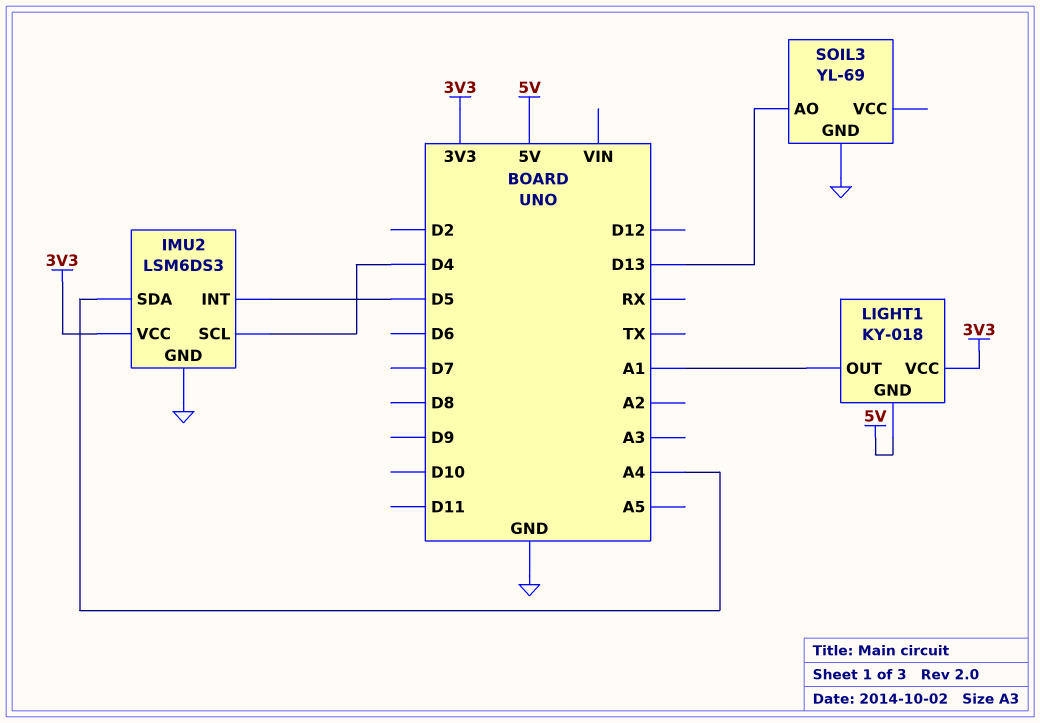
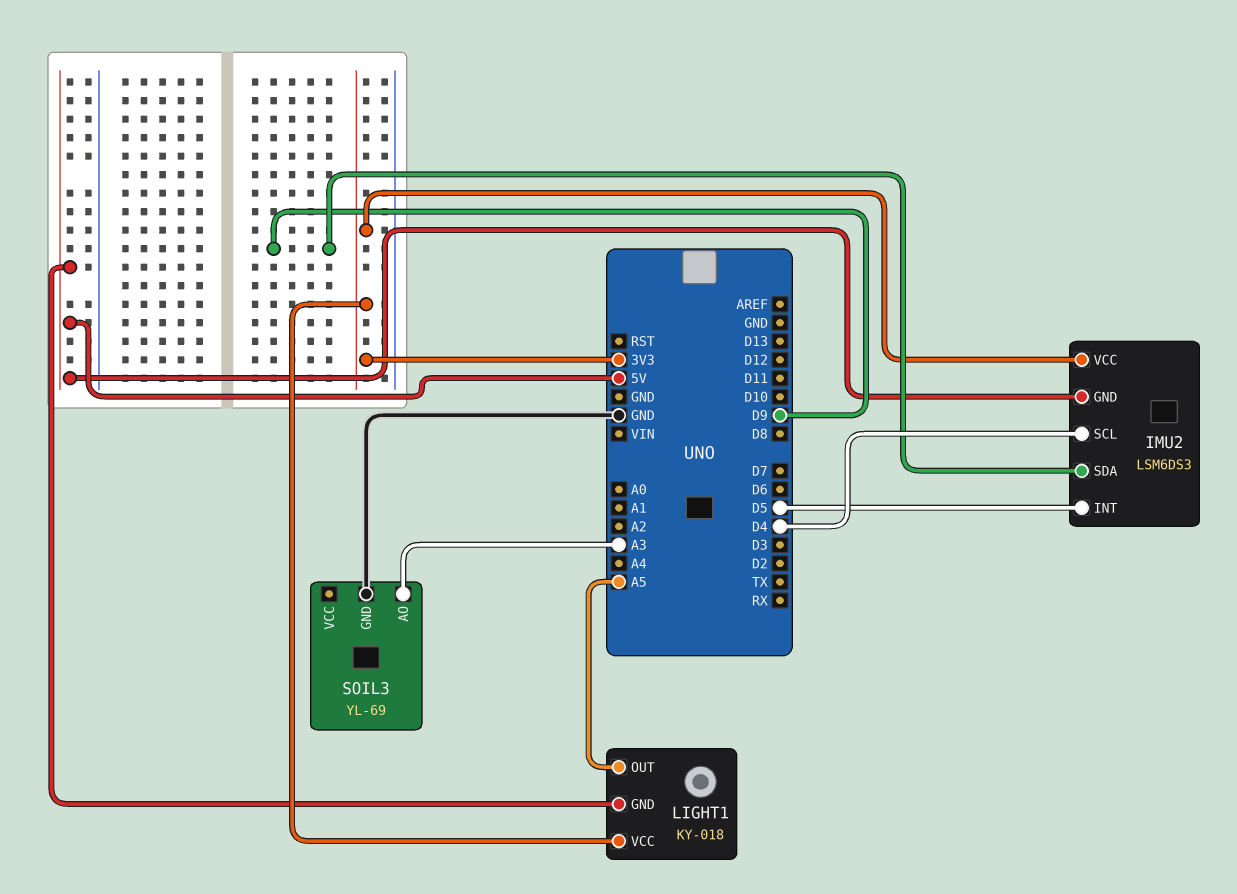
IMU2 pin GND: GND -> 5V
IMU2 pin SDA: A4 -> D9
LIGHT1 pin OUT: A1 -> A5
SOIL3 pin AO: D13 -> A3

